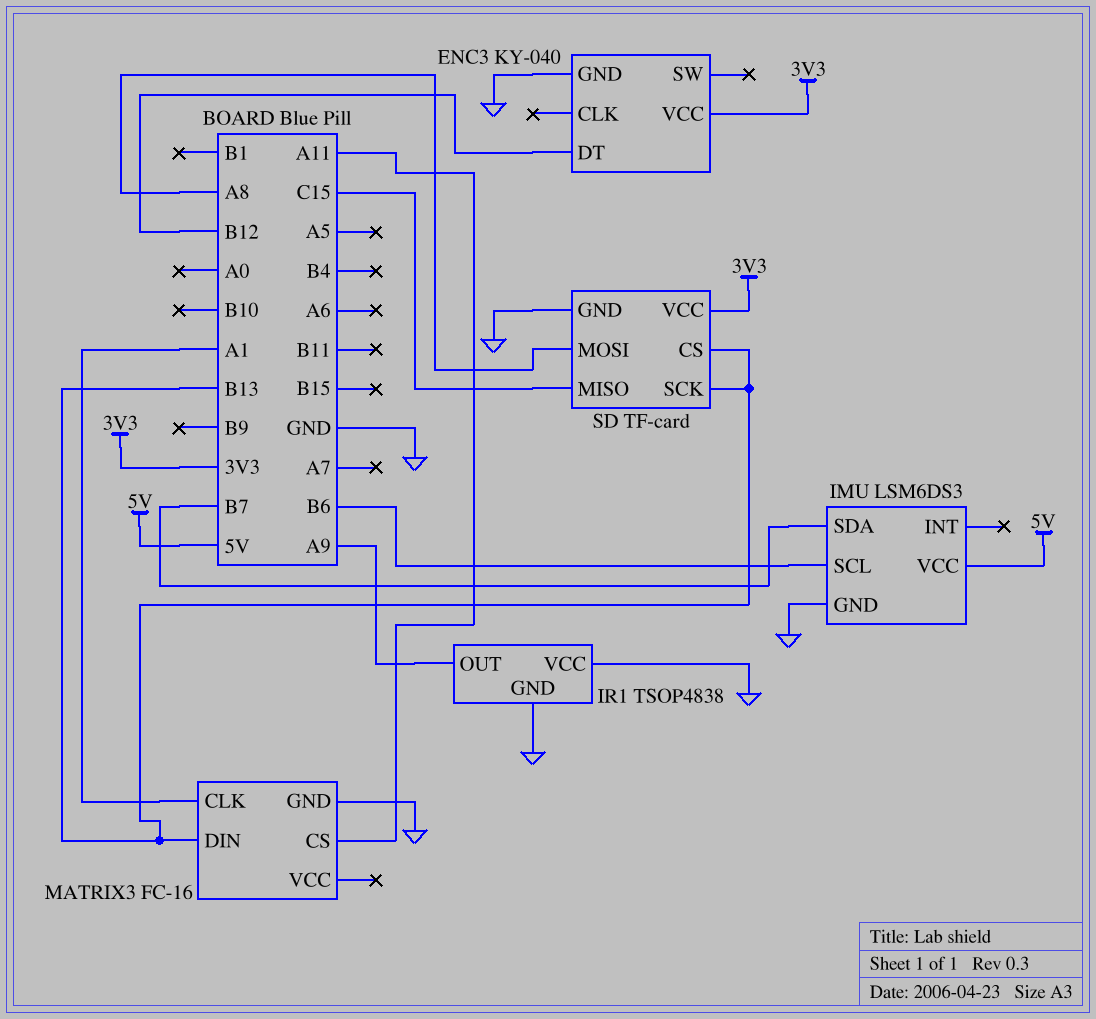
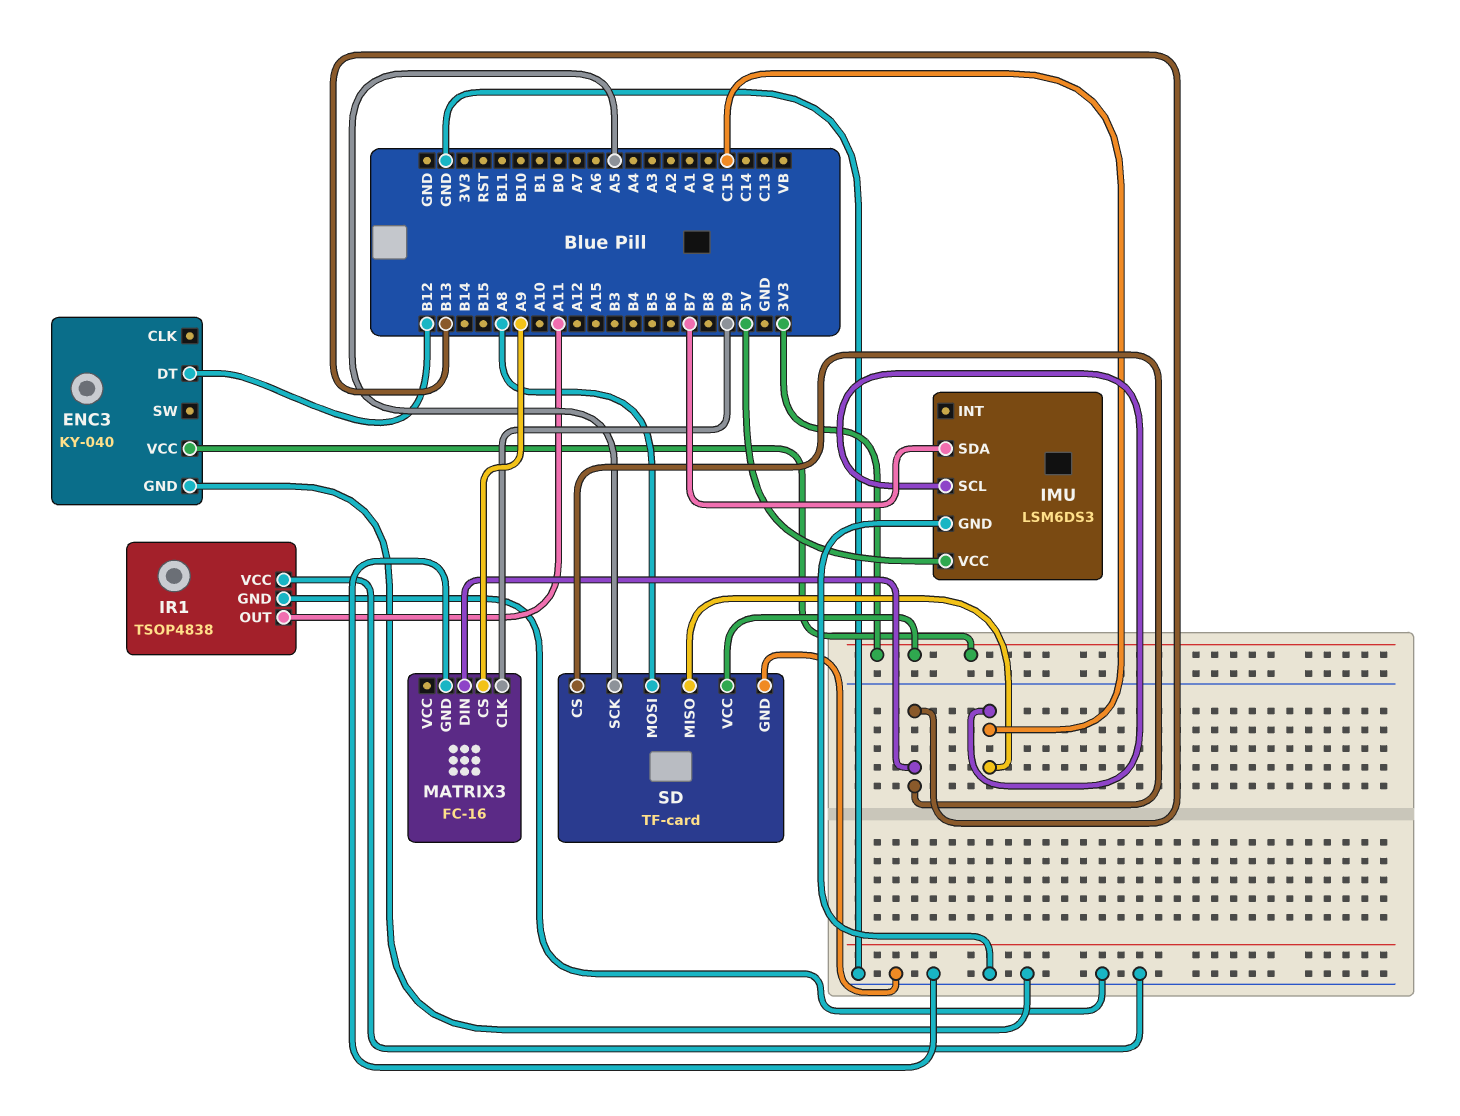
IMU pin SCL: B6 -> C15
IR1 pin OUT: A9 -> A11
MATRIX3 pin CLK: A1 -> B9
MATRIX3 pin CS: A11 -> A9
SD pin SCK: B13 -> A5

